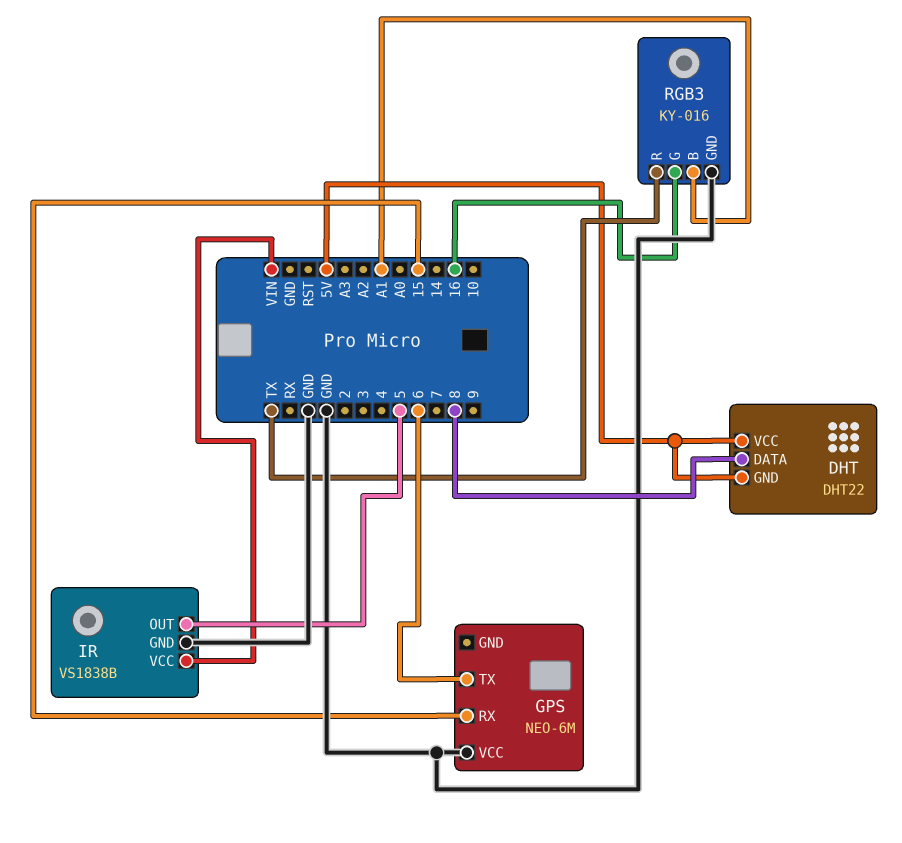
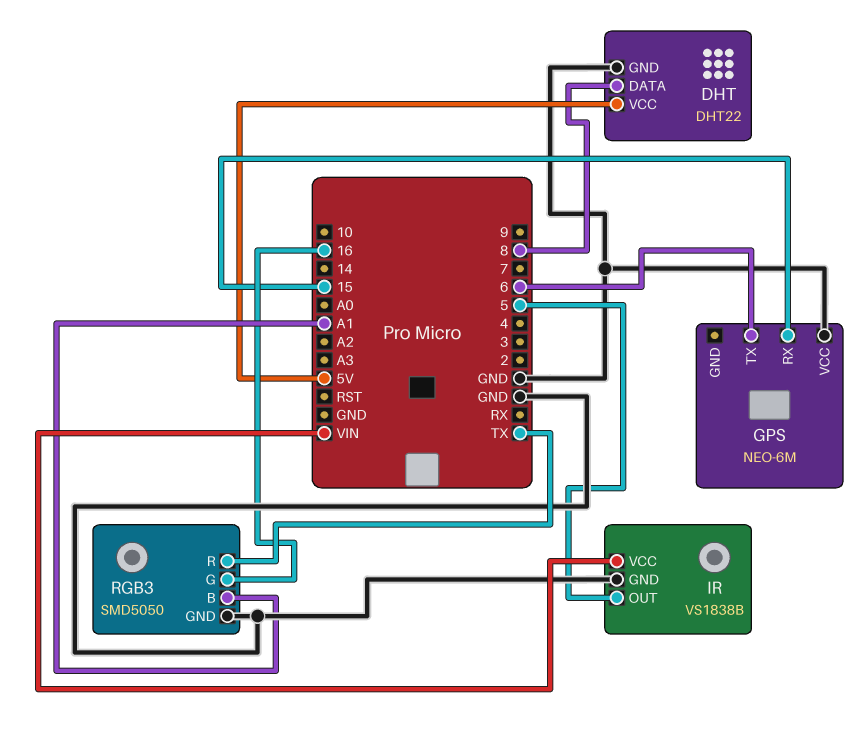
DHT pin GND: 5V -> GND
RGB3: KY-016 -> SMD5050

